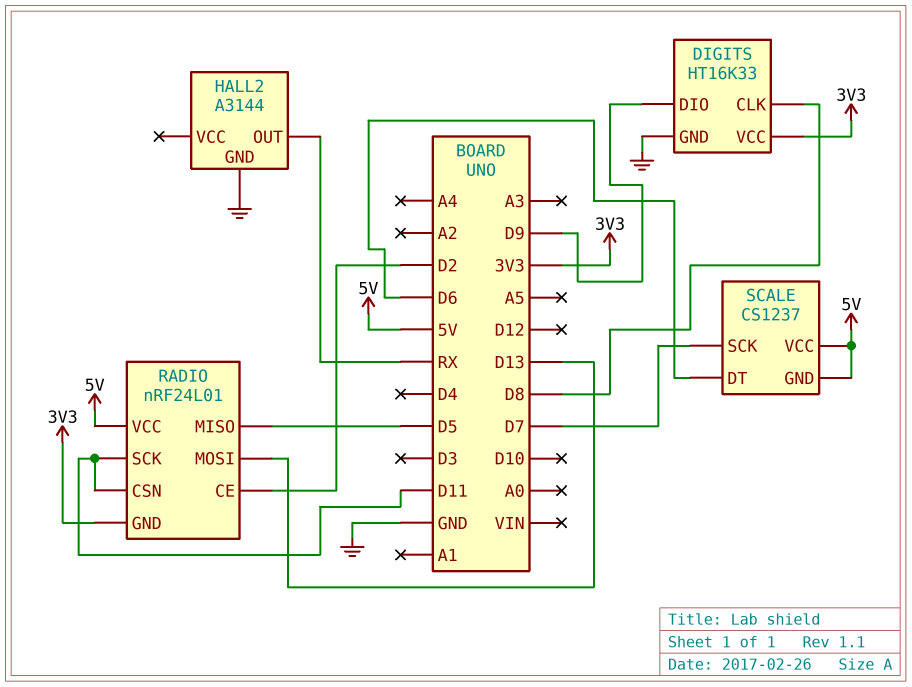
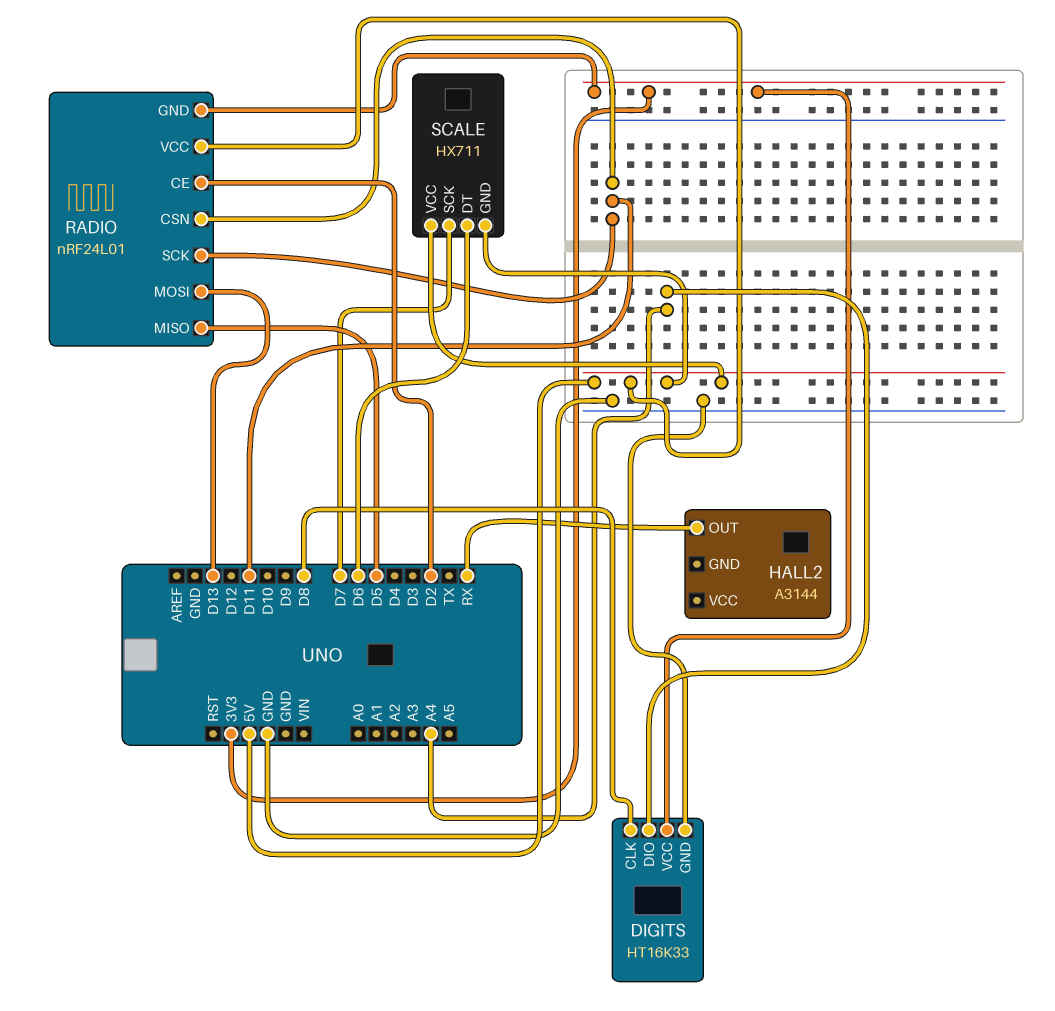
DIGITS pin DIO: D9 -> A4
HALL2 pin GND: GND -> none
SCALE: CS1237 -> HX711

